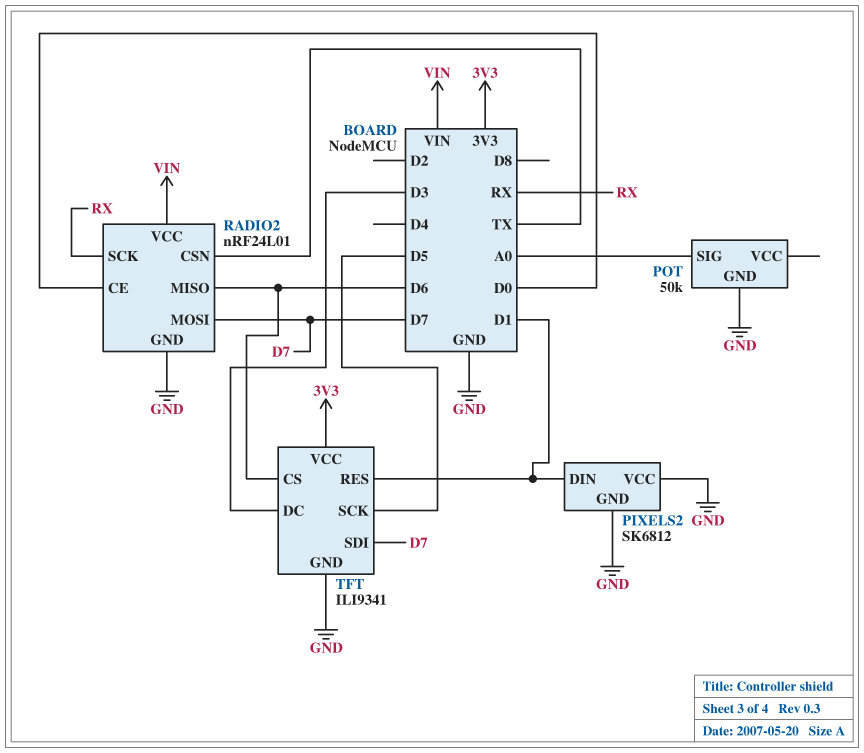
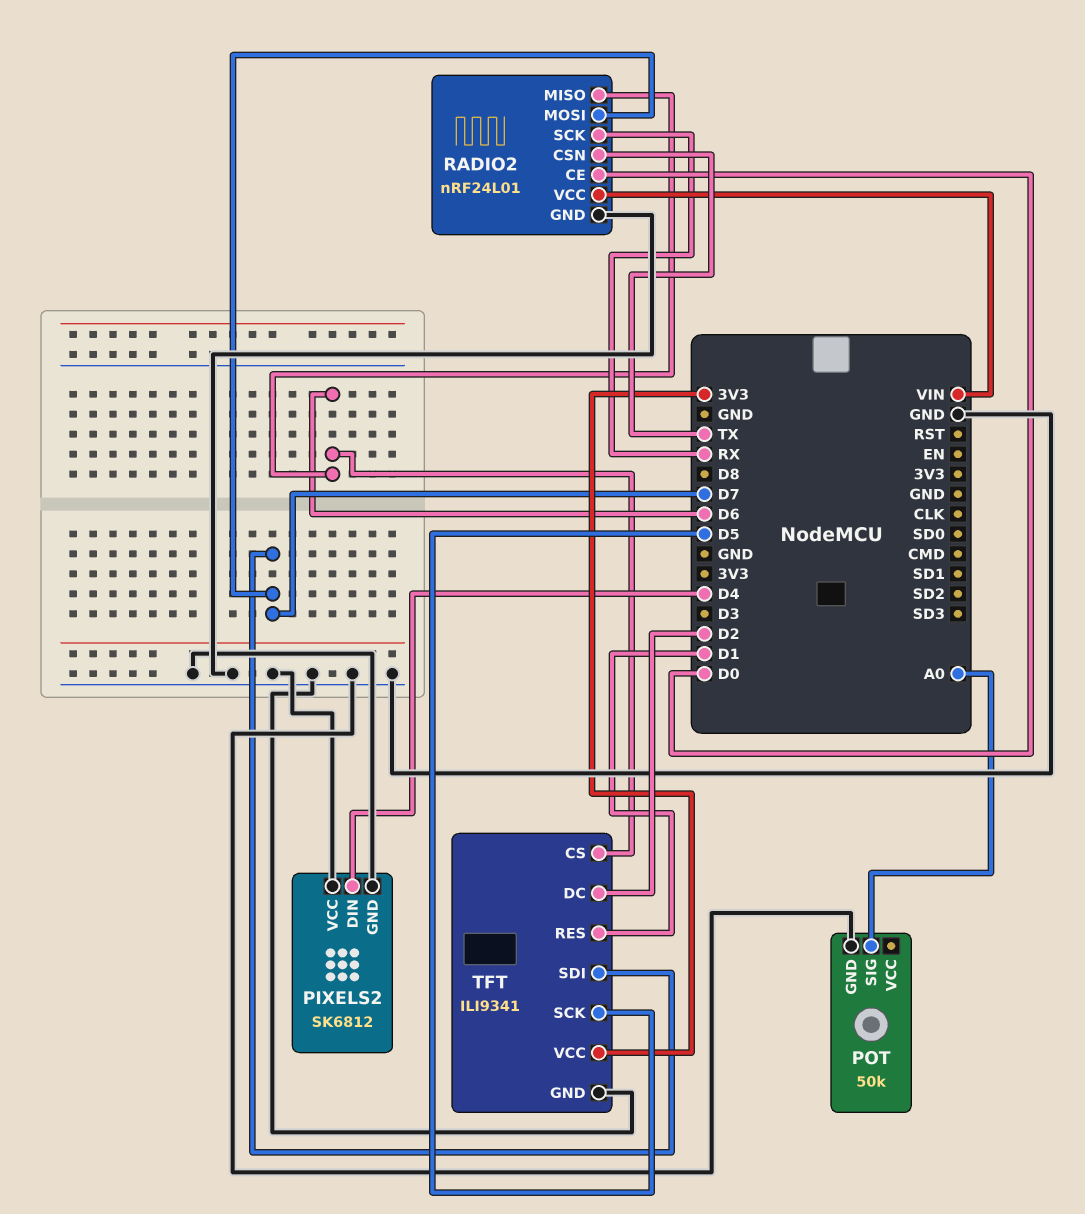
PIXELS2 pin DIN: D1 -> D4
TFT pin DC: D3 -> D2

